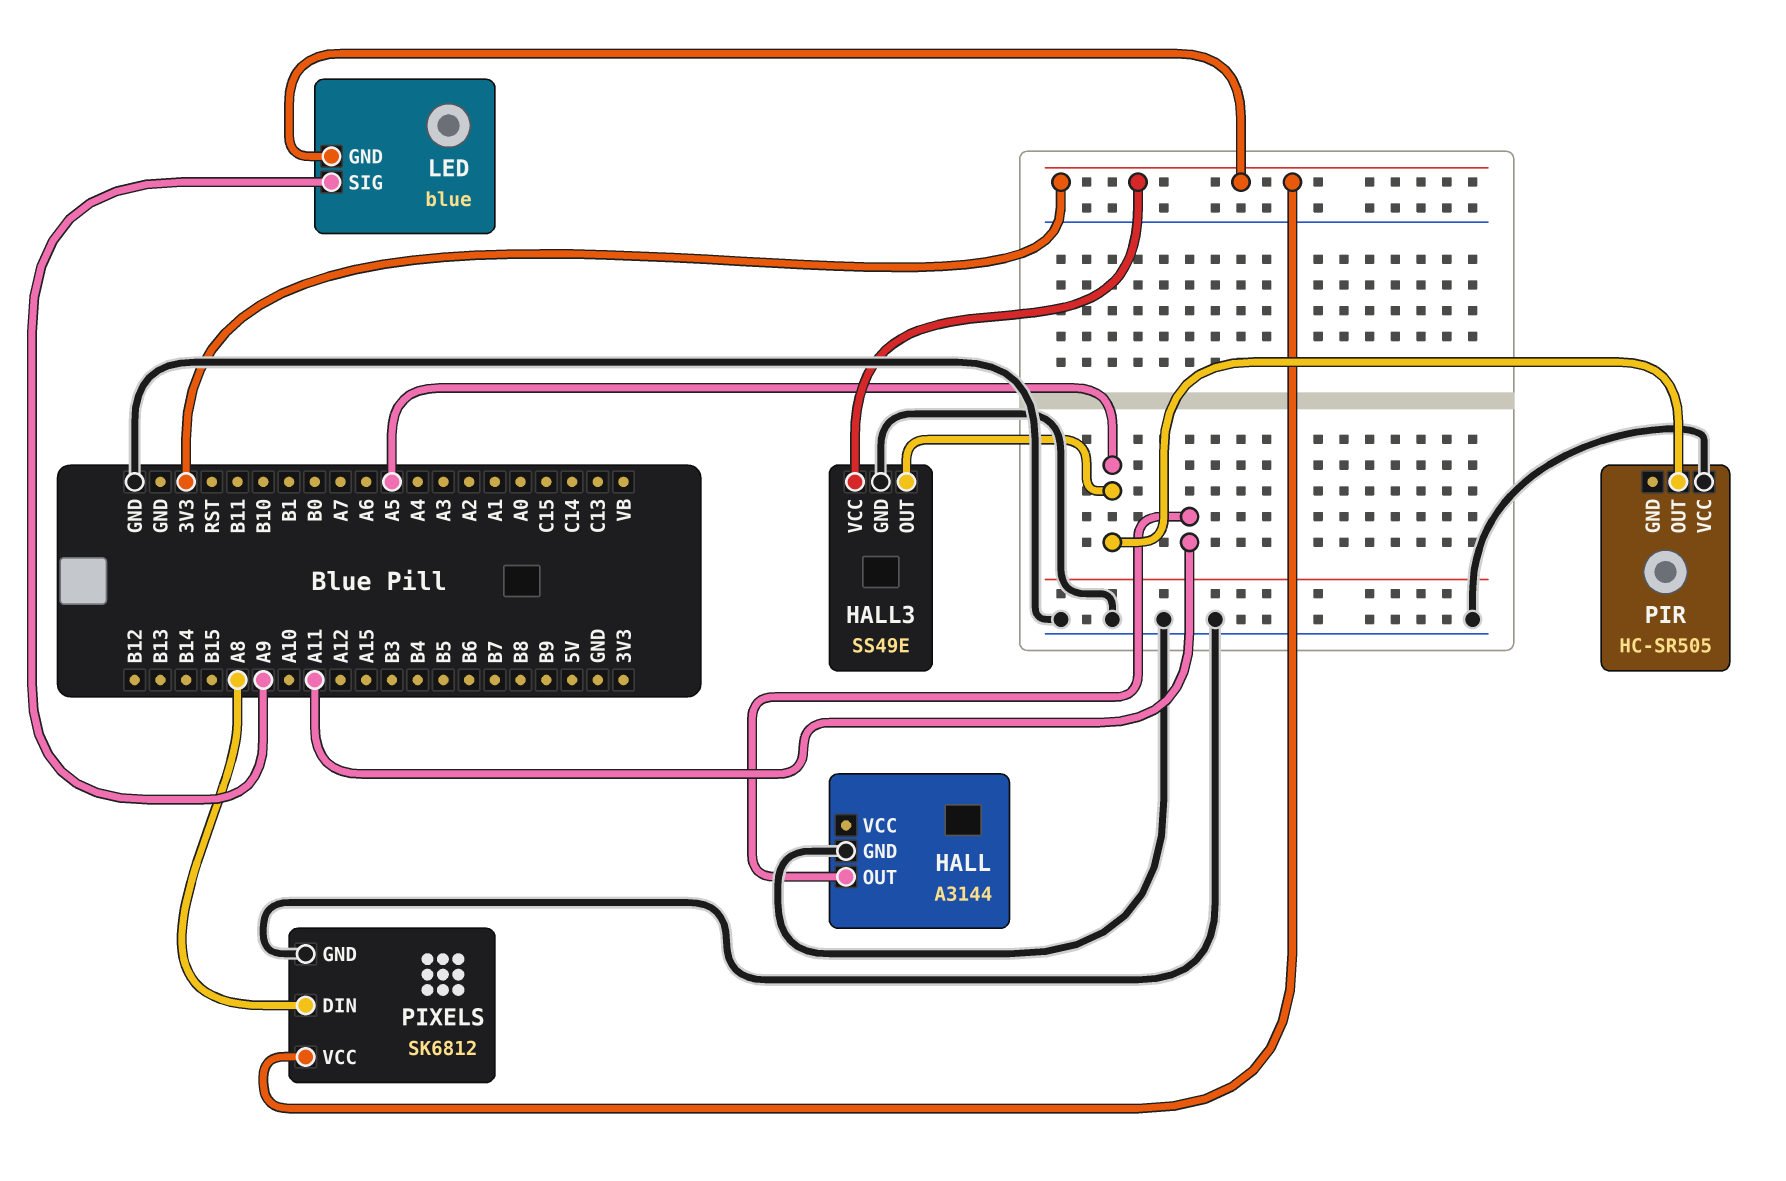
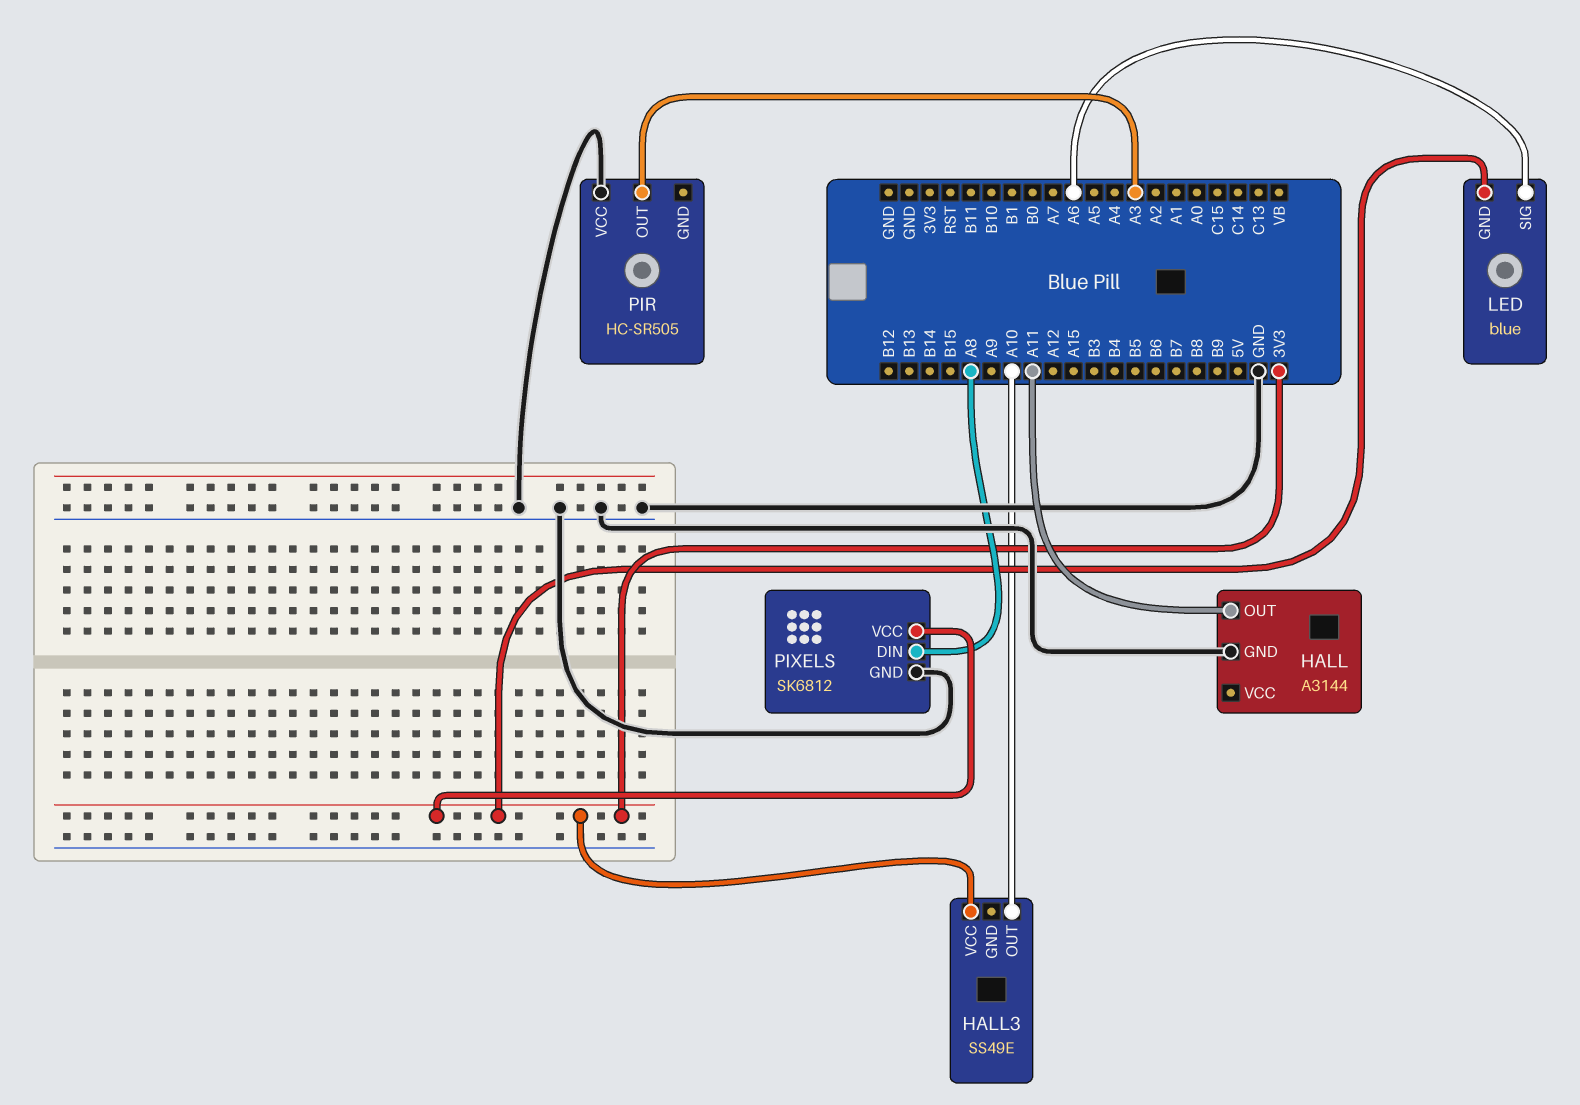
HALL3 pin GND: GND -> none
HALL3 pin OUT: A5 -> A10
LED pin SIG: A9 -> A6
PIR pin OUT: A5 -> A3

